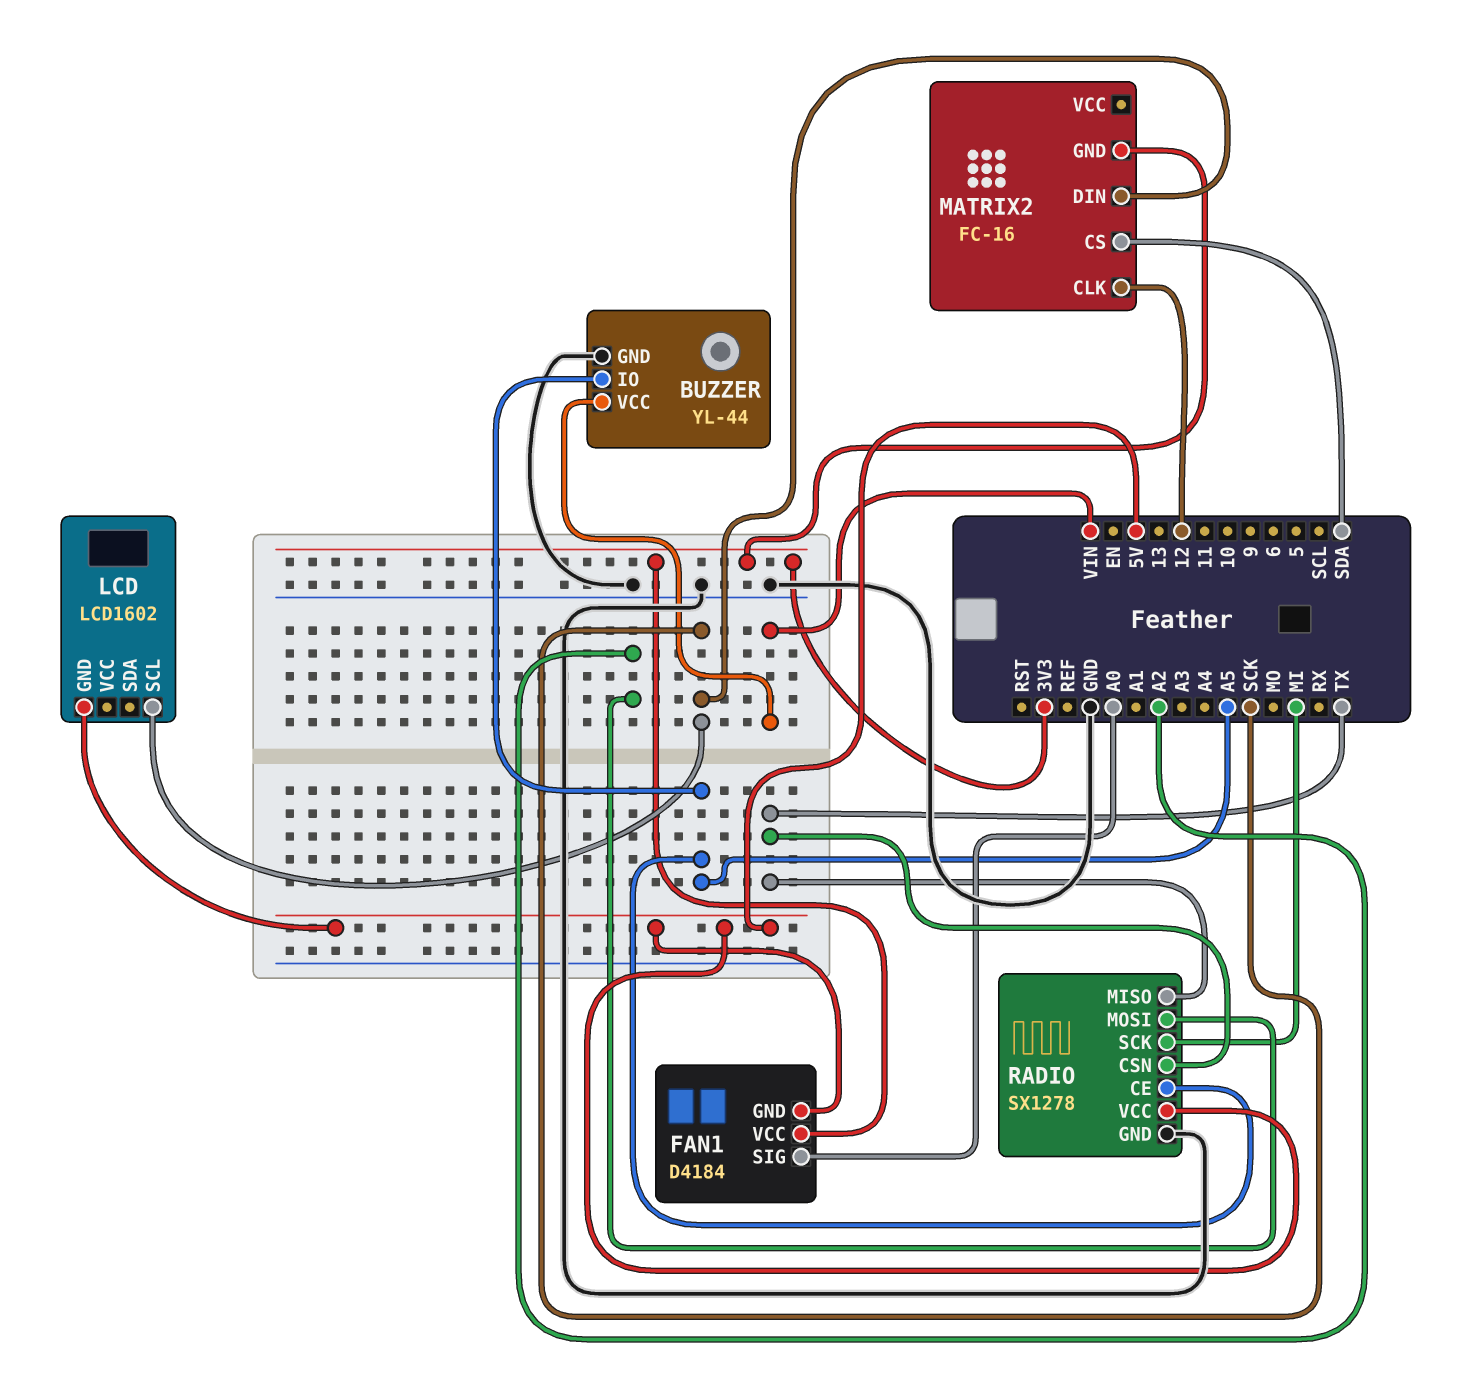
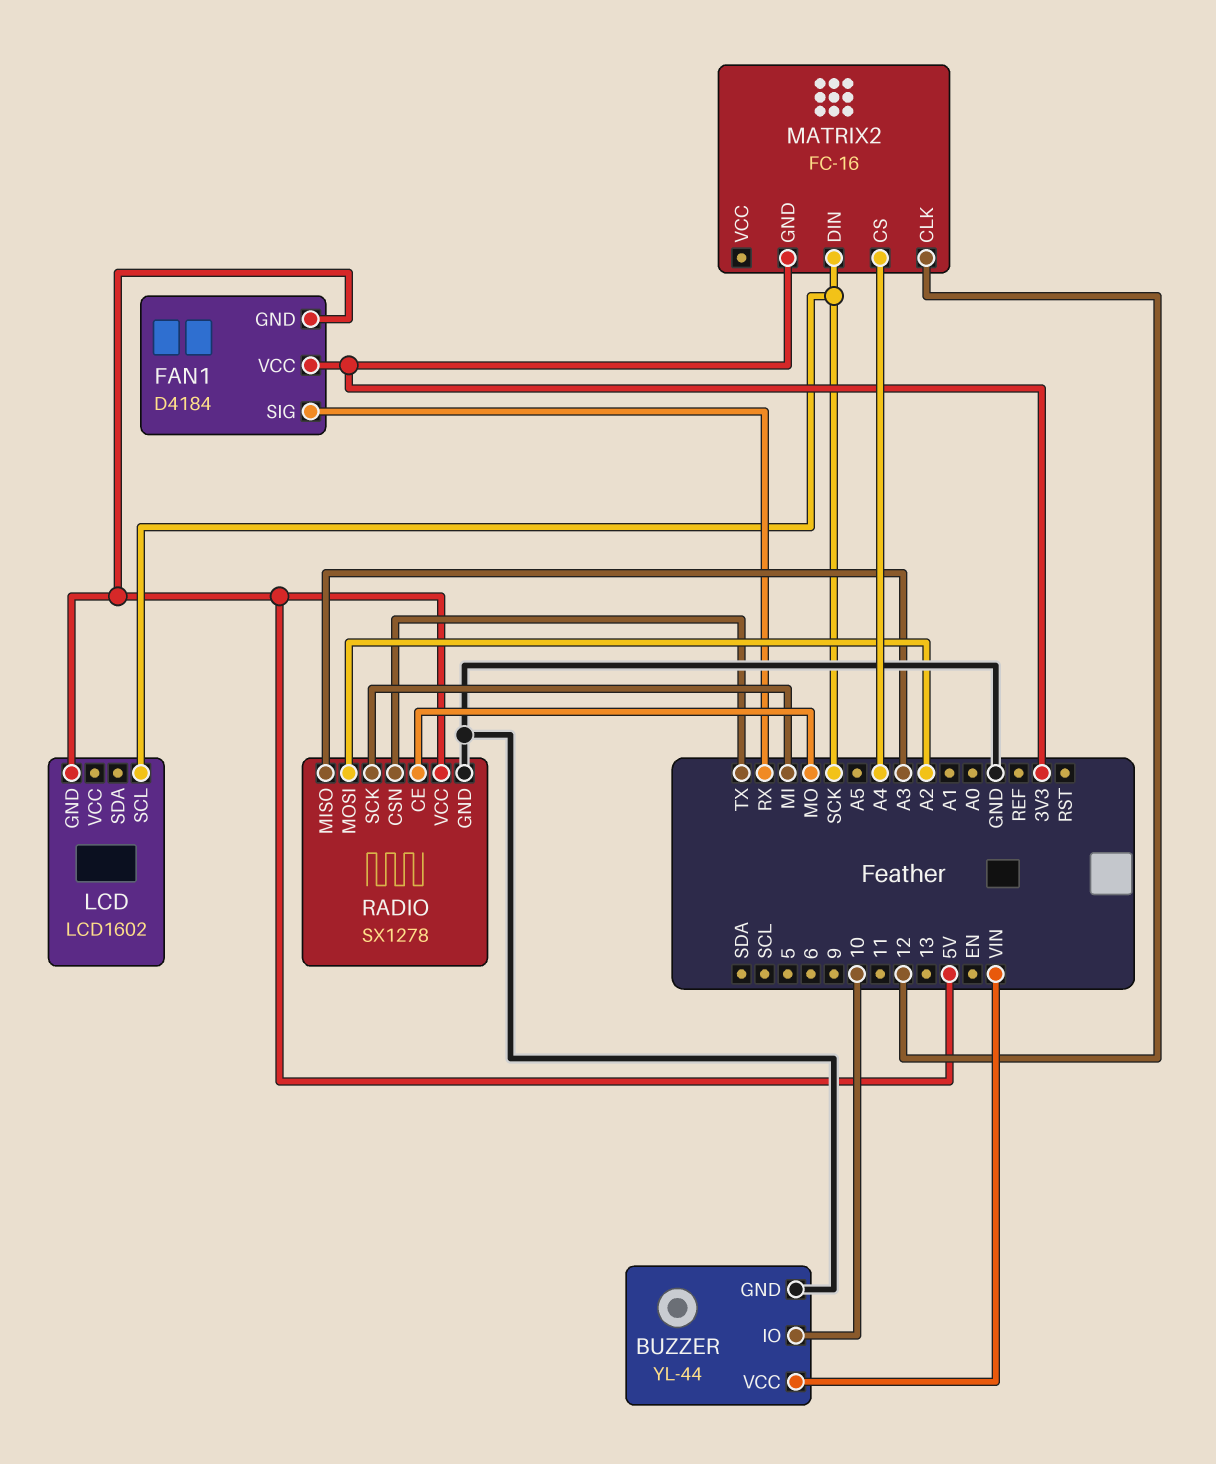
BUZZER pin IO: A5 -> 10
FAN1 pin SIG: A0 -> RX
MATRIX2 pin CS: SDA -> A4
RADIO pin CE: A5 -> MO
RADIO pin MISO: TX -> A3

